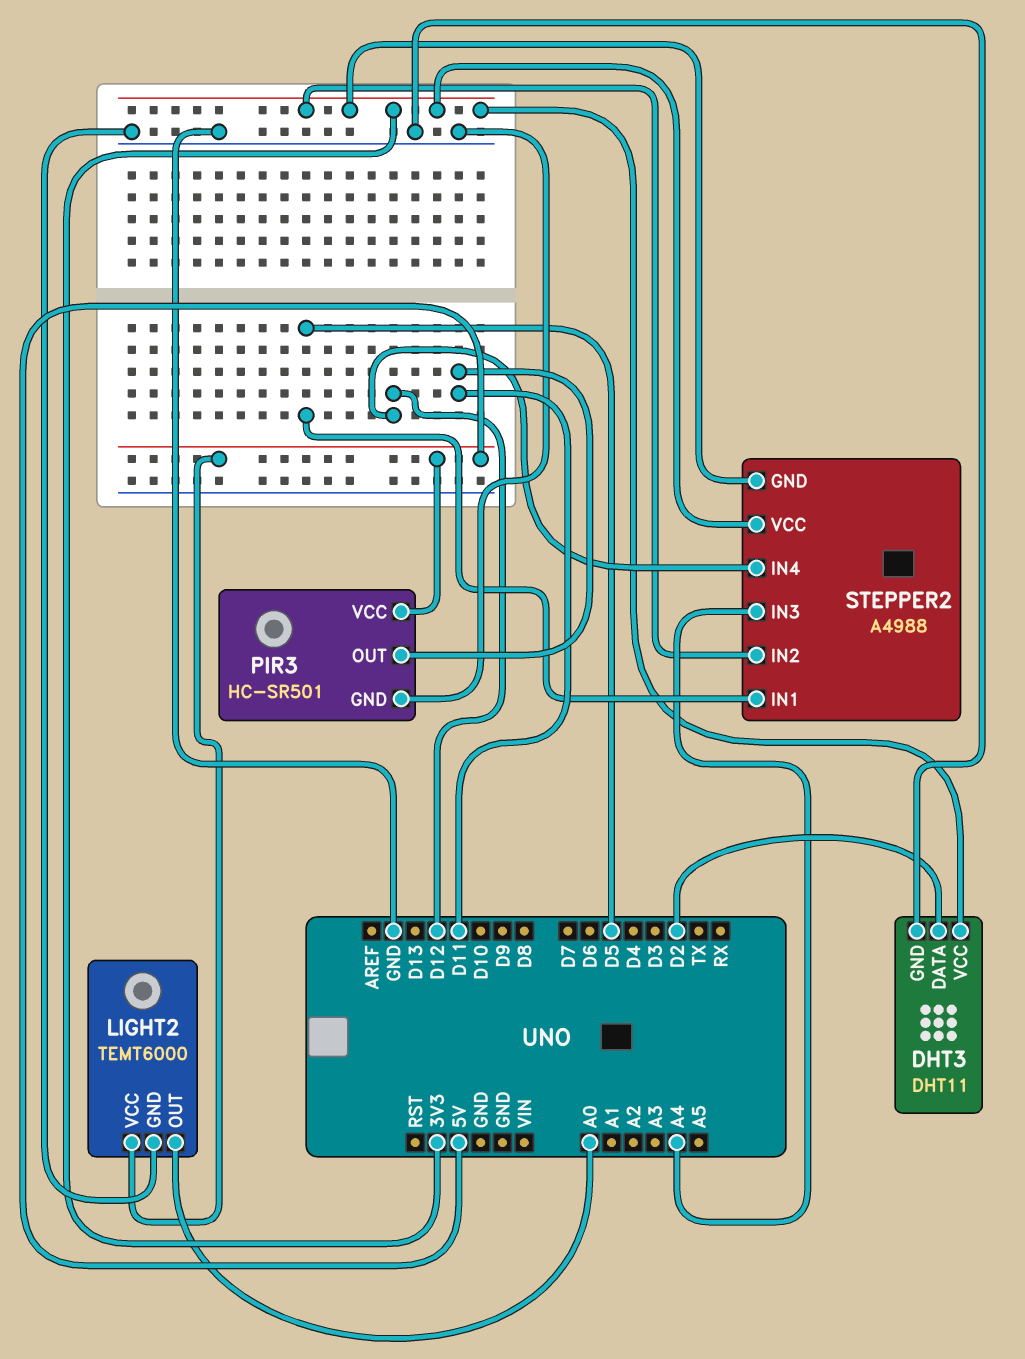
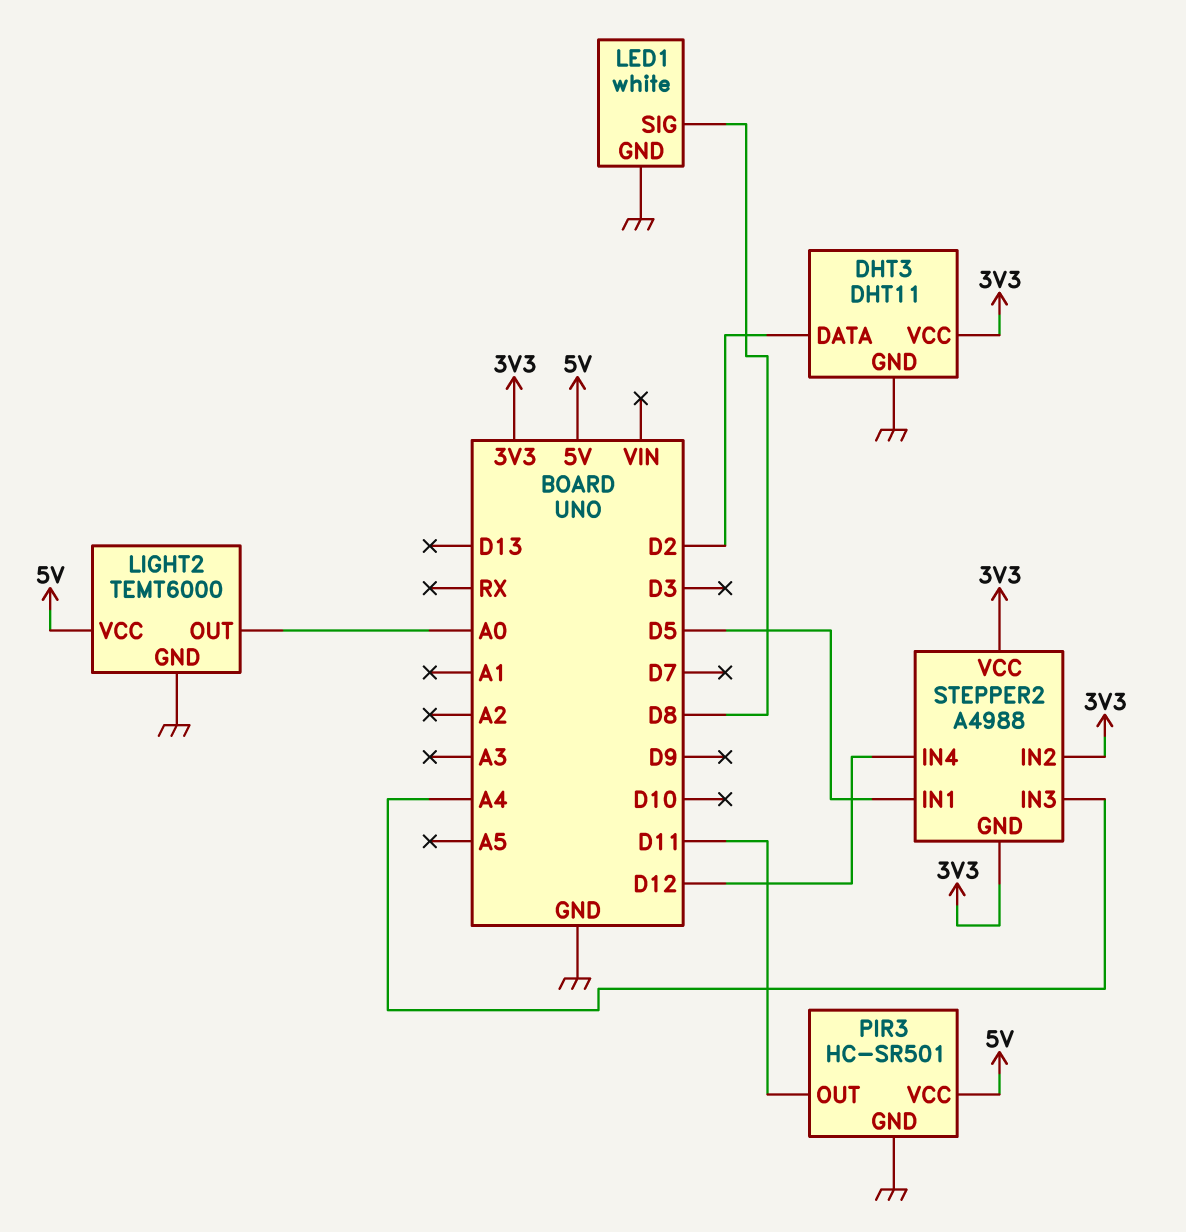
LED1: none -> white
LED1 pin GND: none -> GND
LED1 pin SIG: none -> D8

